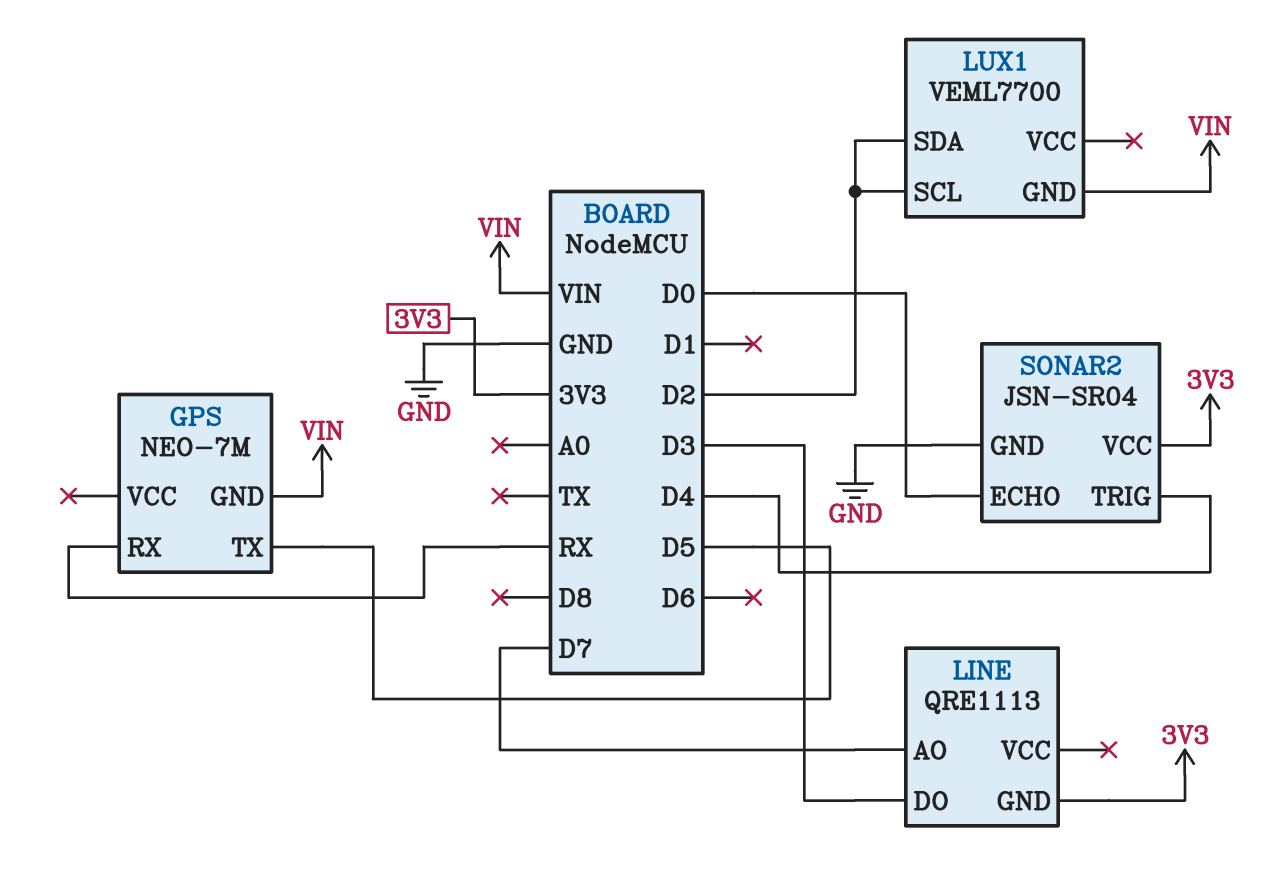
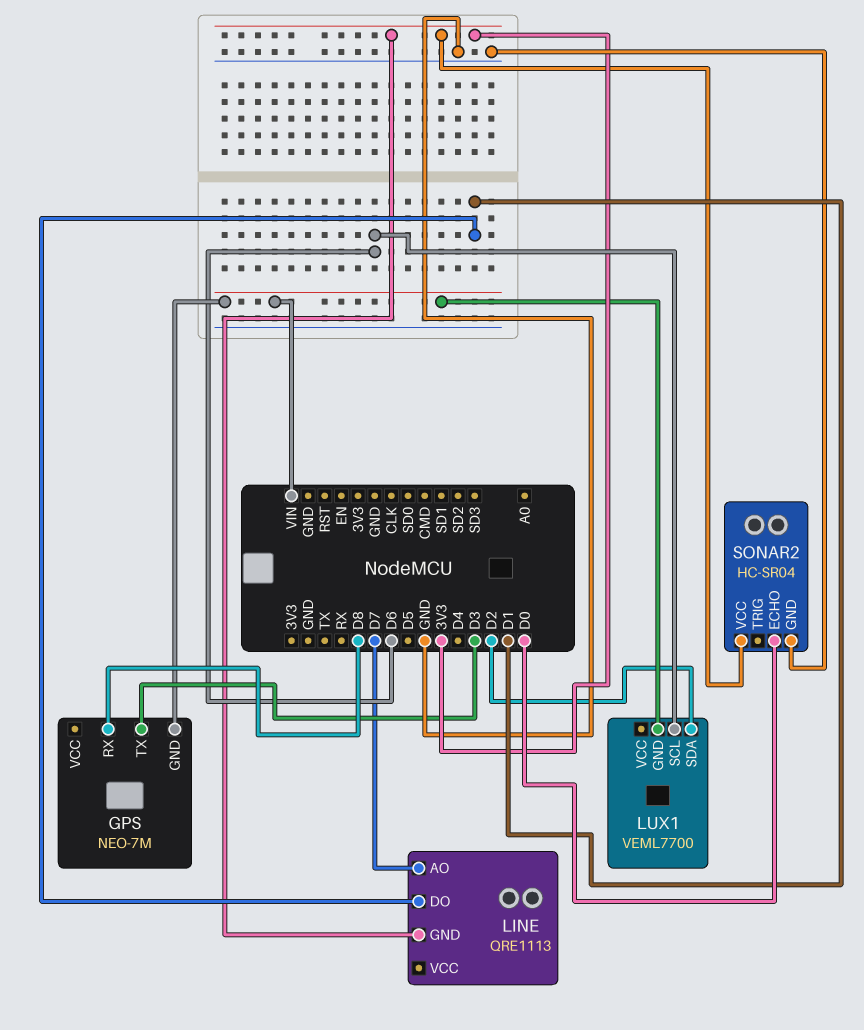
GPS pin RX: RX -> D8
GPS pin TX: D5 -> D3
LINE pin DO: D3 -> D1
LUX1 pin SCL: D2 -> D6
SONAR2: JSN-SR04 -> HC-SR04
SONAR2 pin TRIG: D4 -> none

